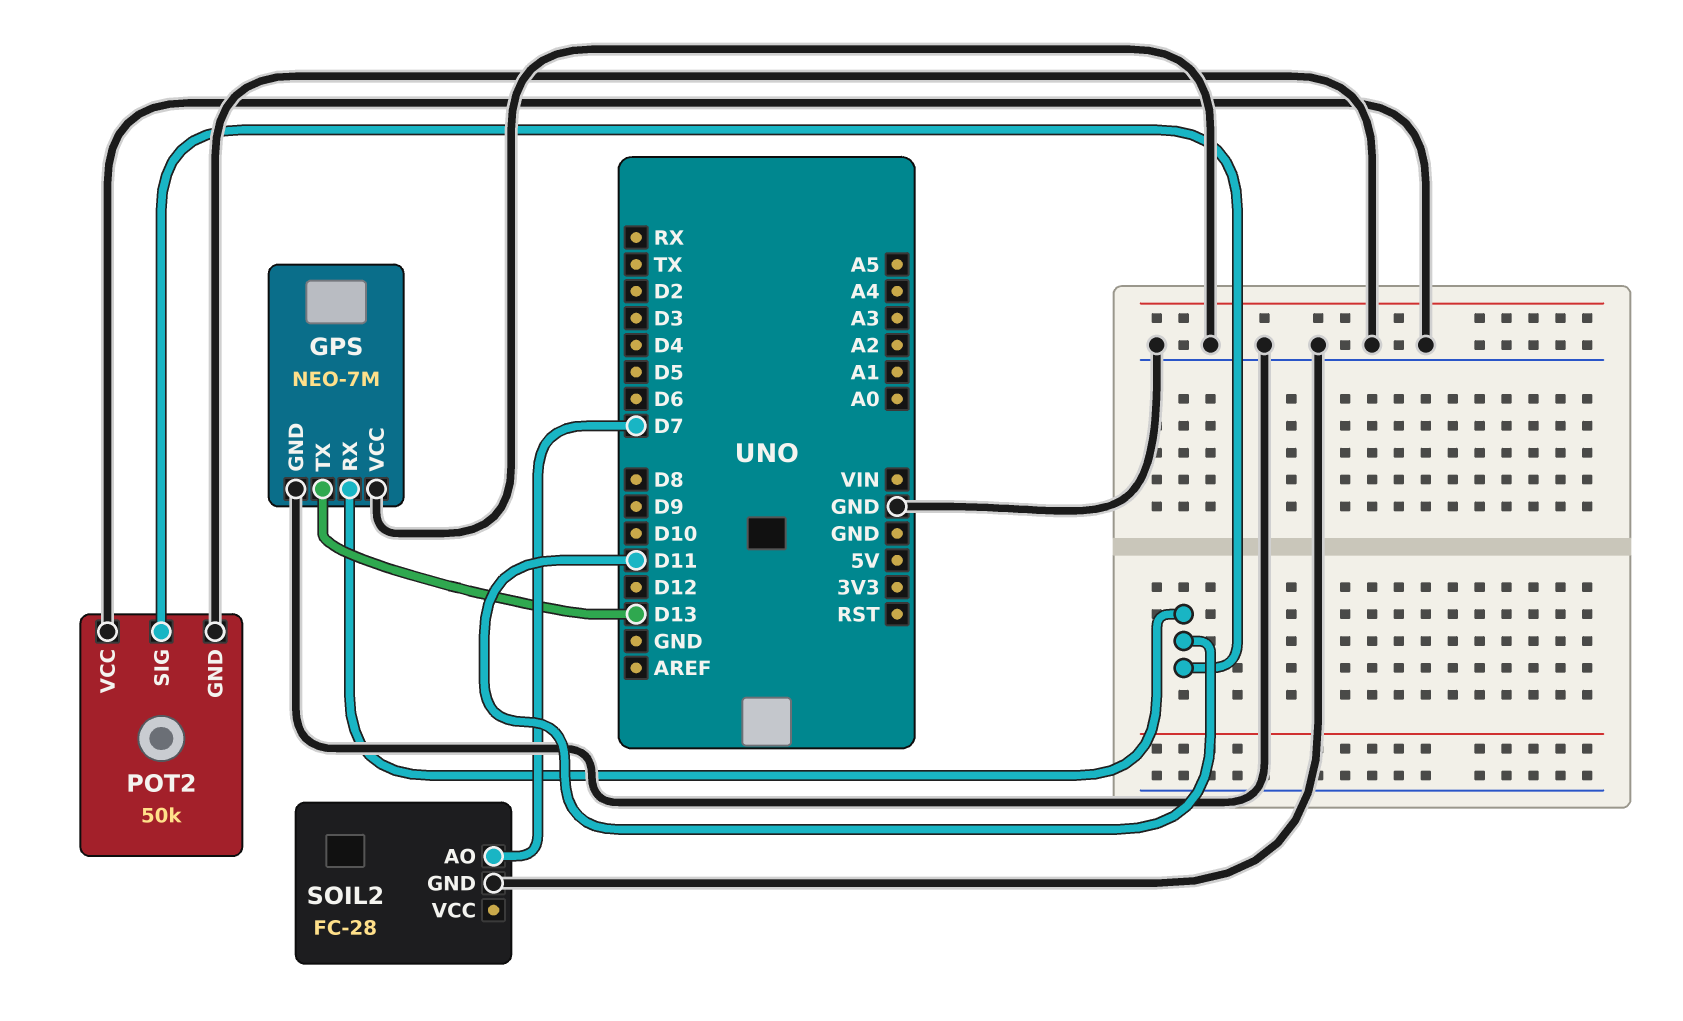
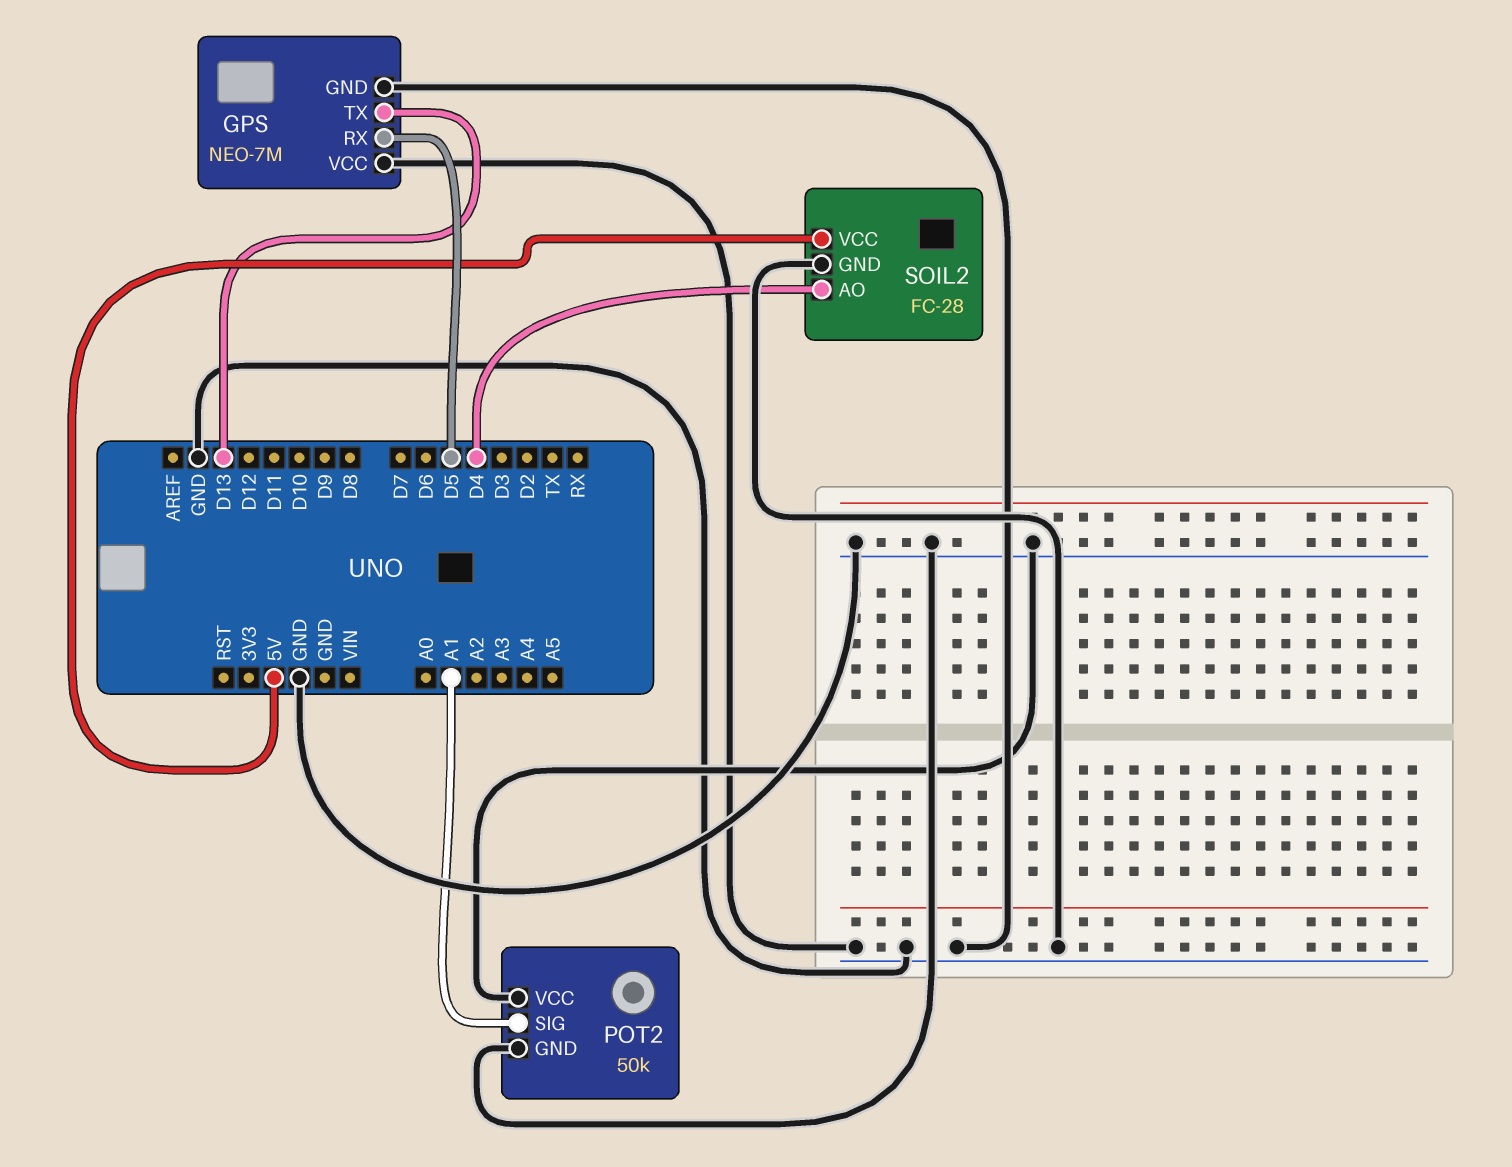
GPS pin RX: D11 -> D5
POT2 pin SIG: D11 -> A1
SOIL2 pin AO: D7 -> D4
SOIL2 pin VCC: none -> 5V

